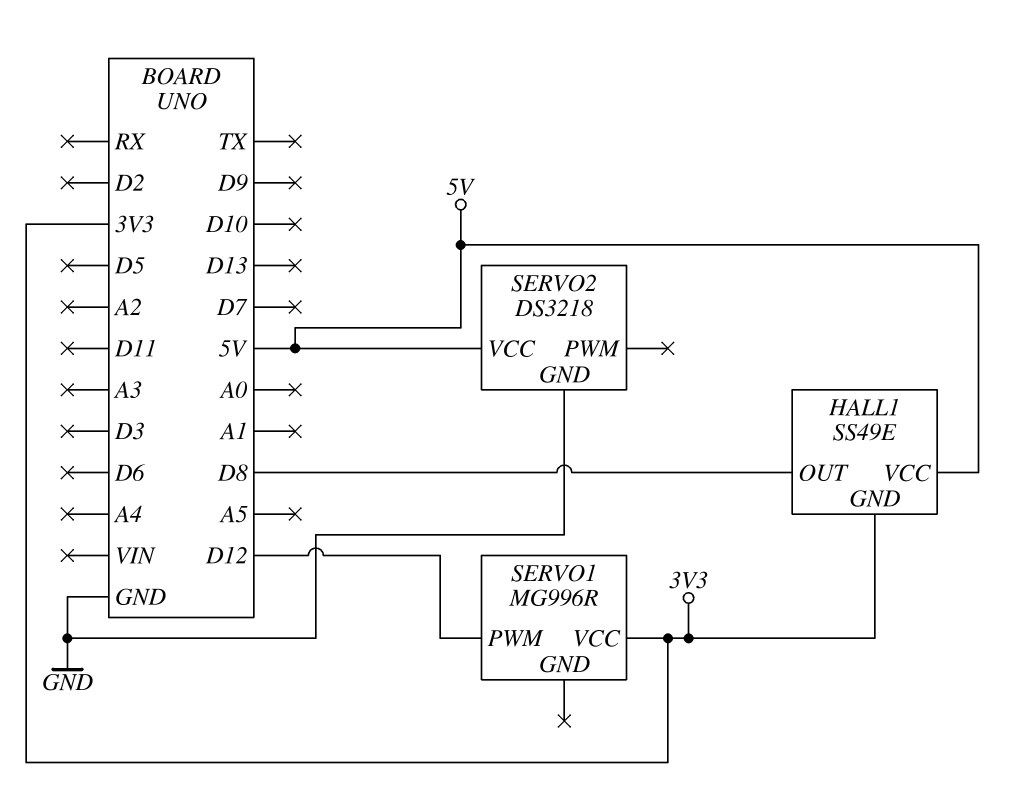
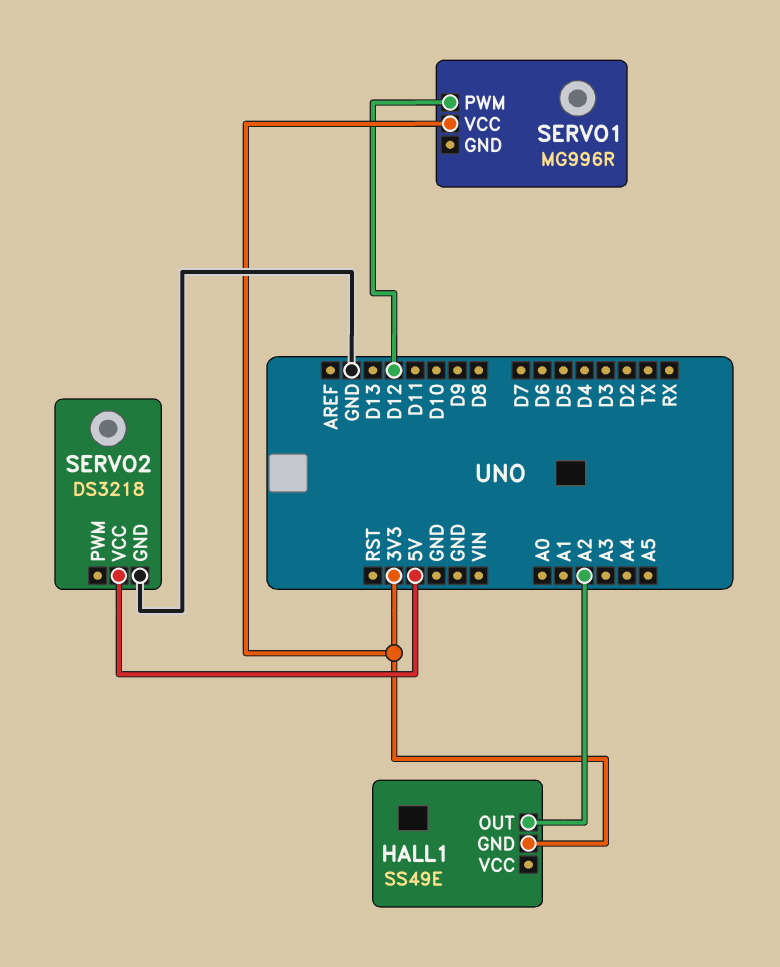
HALL1 pin OUT: D8 -> A2
HALL1 pin VCC: 5V -> none

